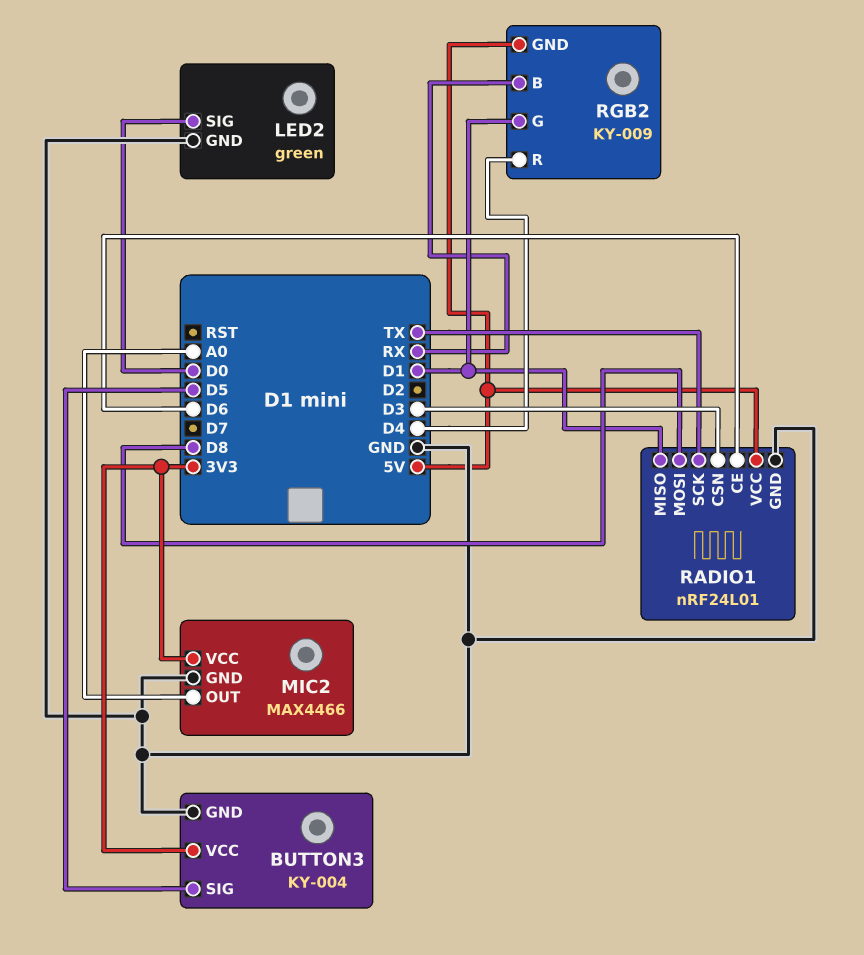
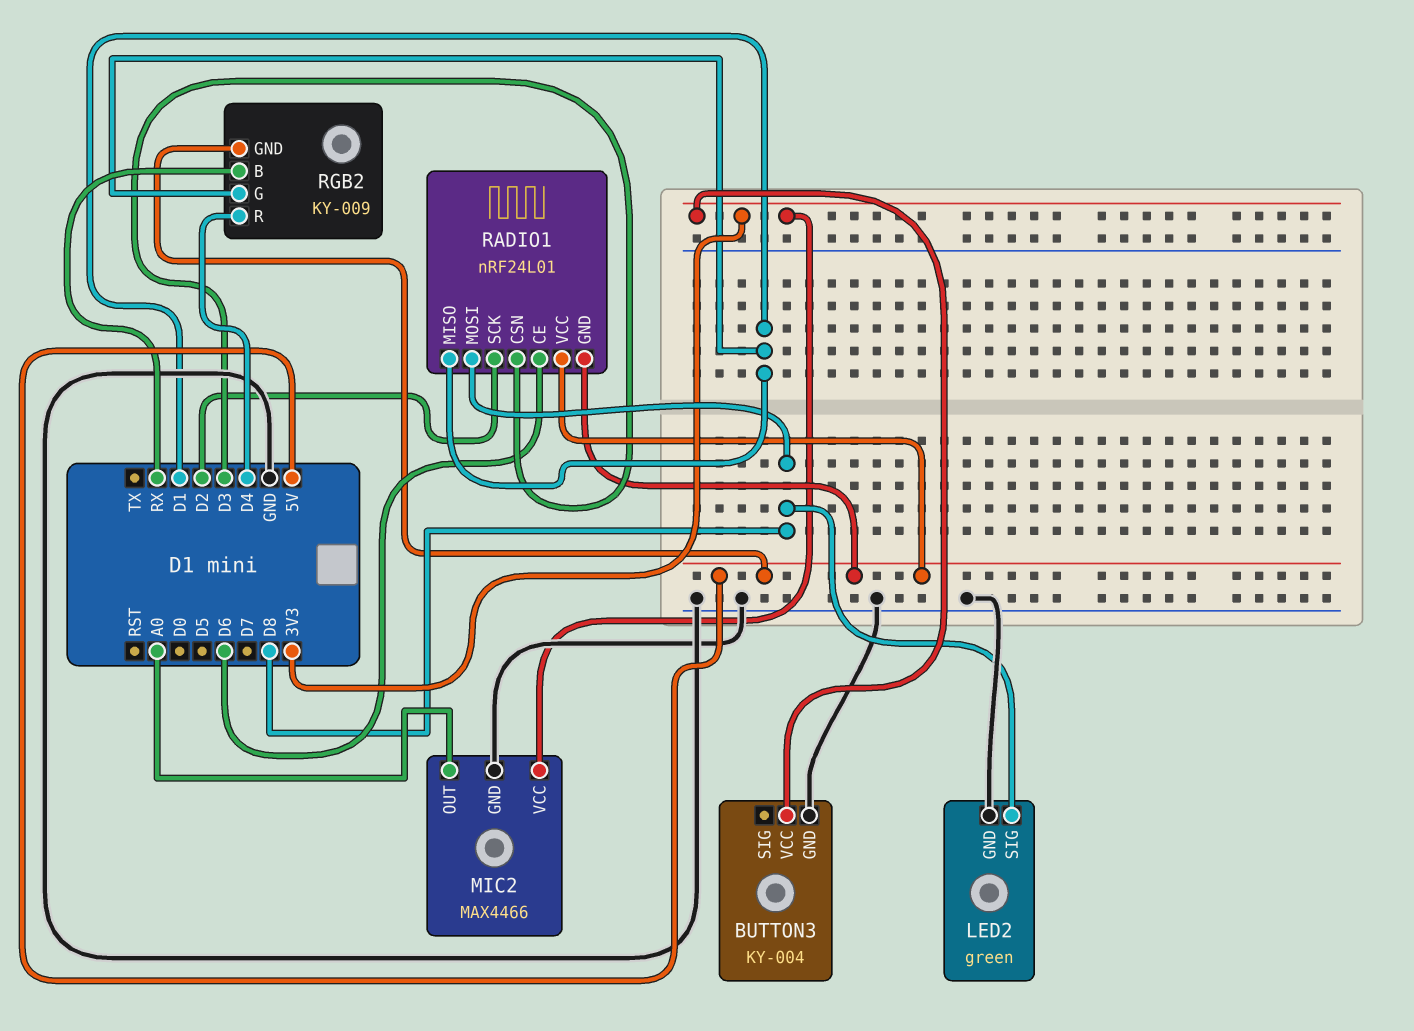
BUTTON3 pin SIG: D5 -> none
LED2 pin SIG: D0 -> D8
RADIO1 pin GND: GND -> 5V
RADIO1 pin SCK: TX -> D2

